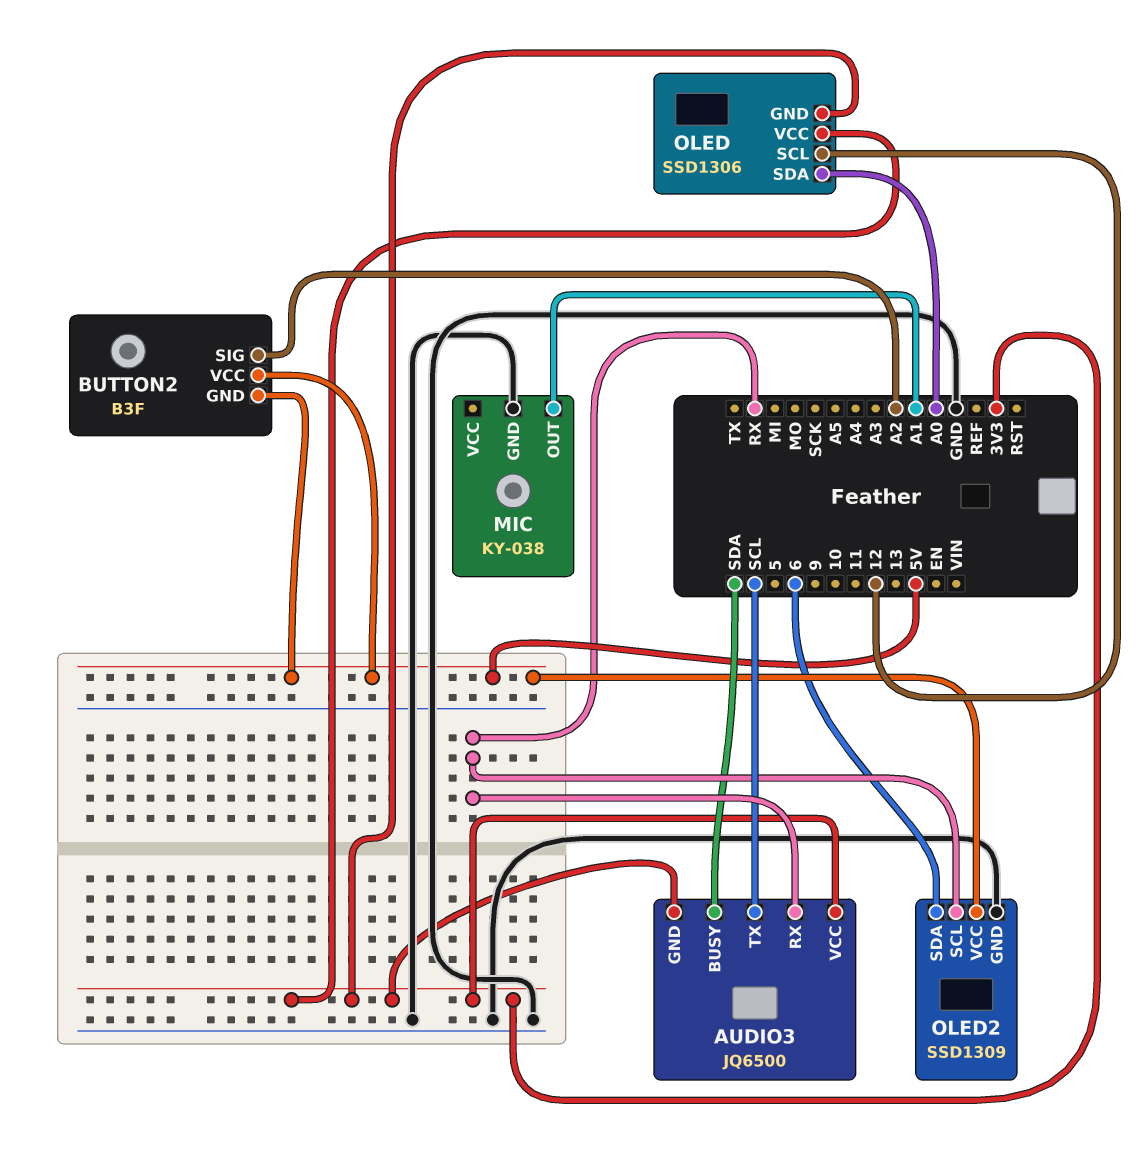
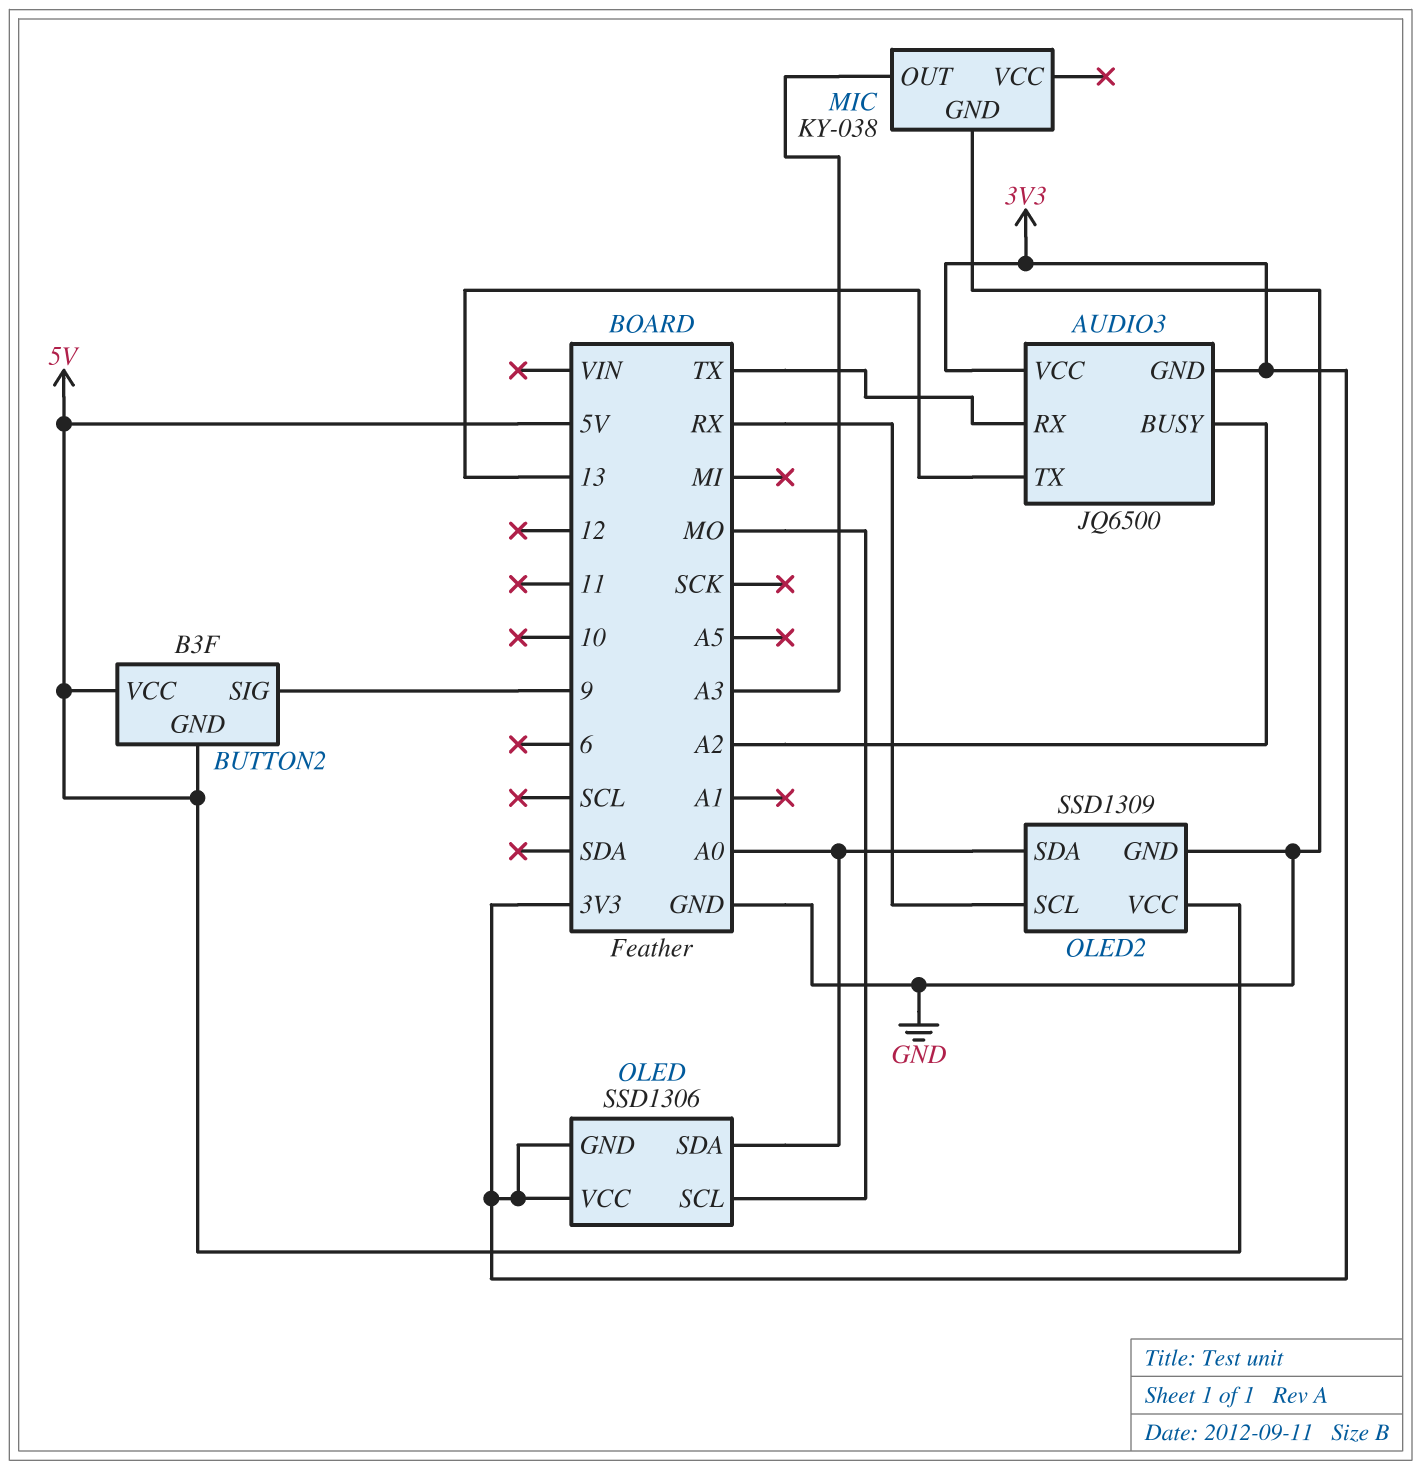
AUDIO3 pin BUSY: SDA -> A2
AUDIO3 pin RX: RX -> TX
AUDIO3 pin TX: SCL -> 13
BUTTON2 pin SIG: A2 -> 9
MIC pin OUT: A1 -> A3
OLED pin SCL: 12 -> MO
OLED2 pin SDA: 6 -> A0

